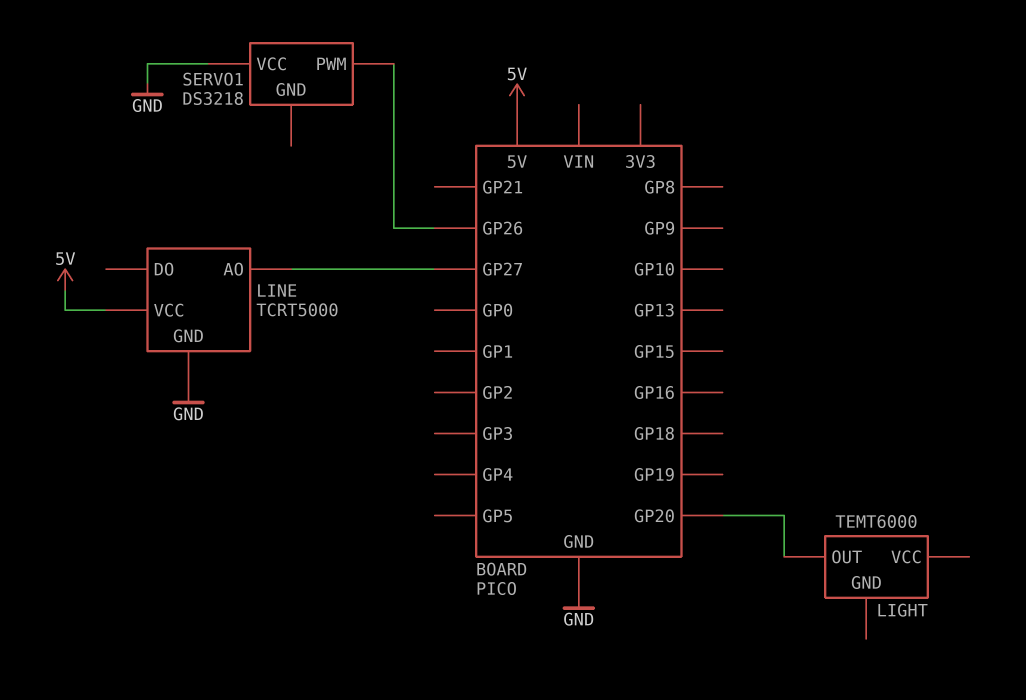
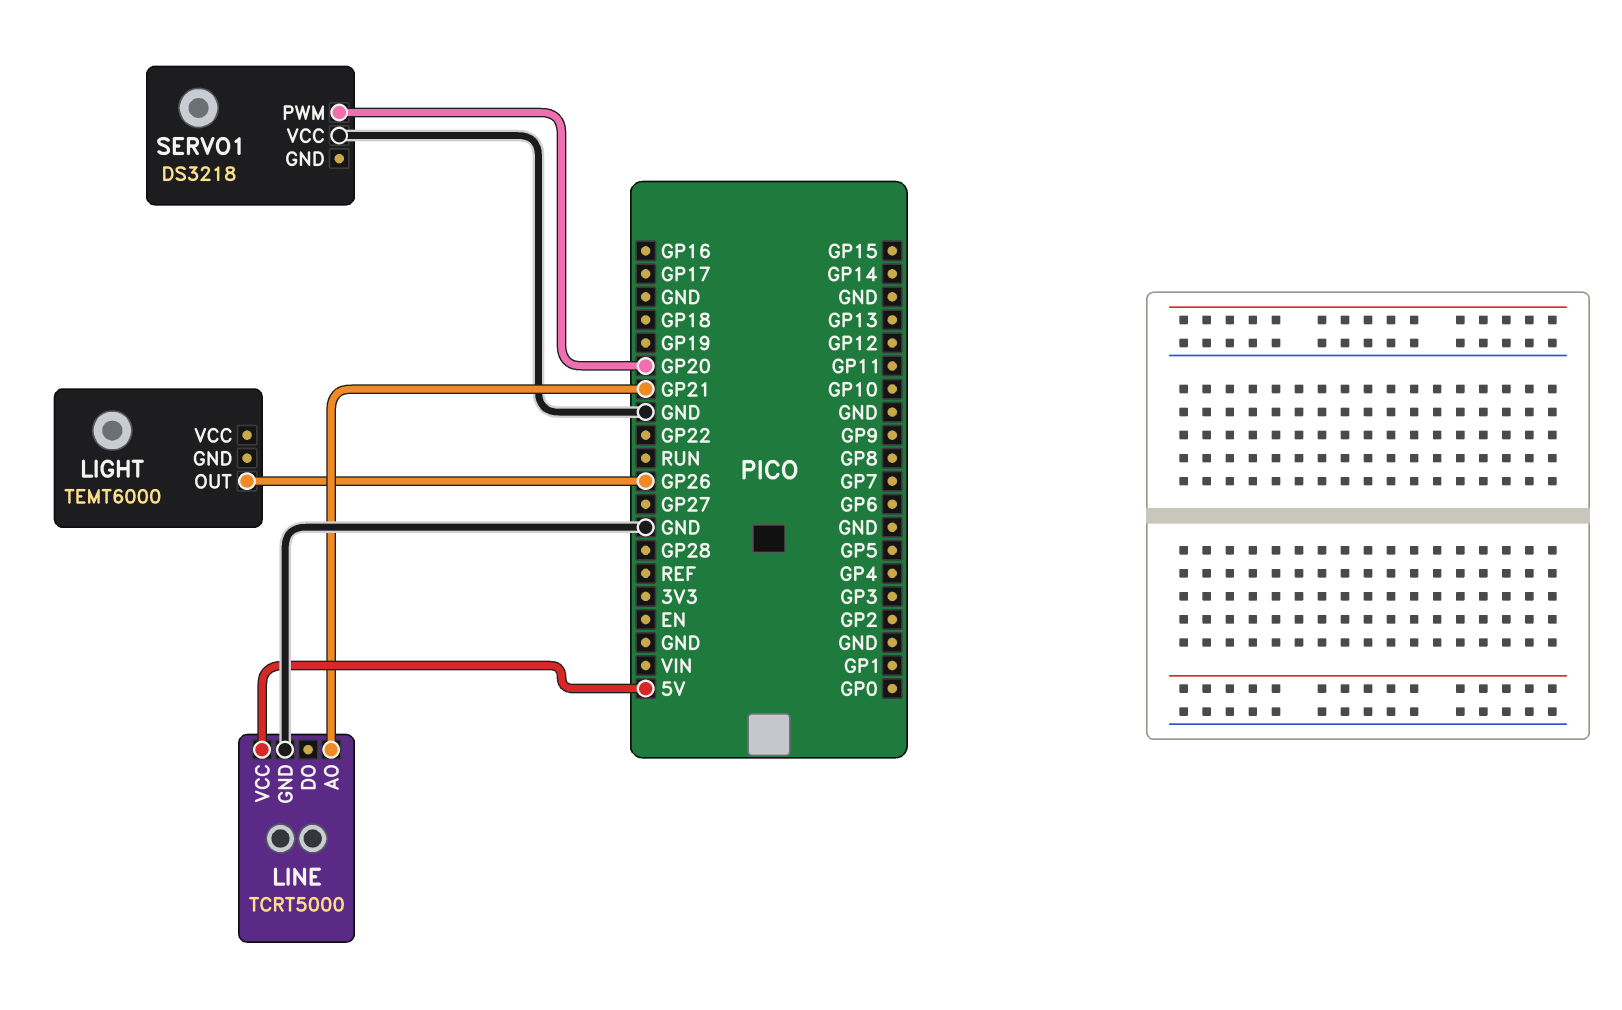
LIGHT pin OUT: GP20 -> GP26
LINE pin AO: GP27 -> GP21
SERVO1 pin PWM: GP26 -> GP20

